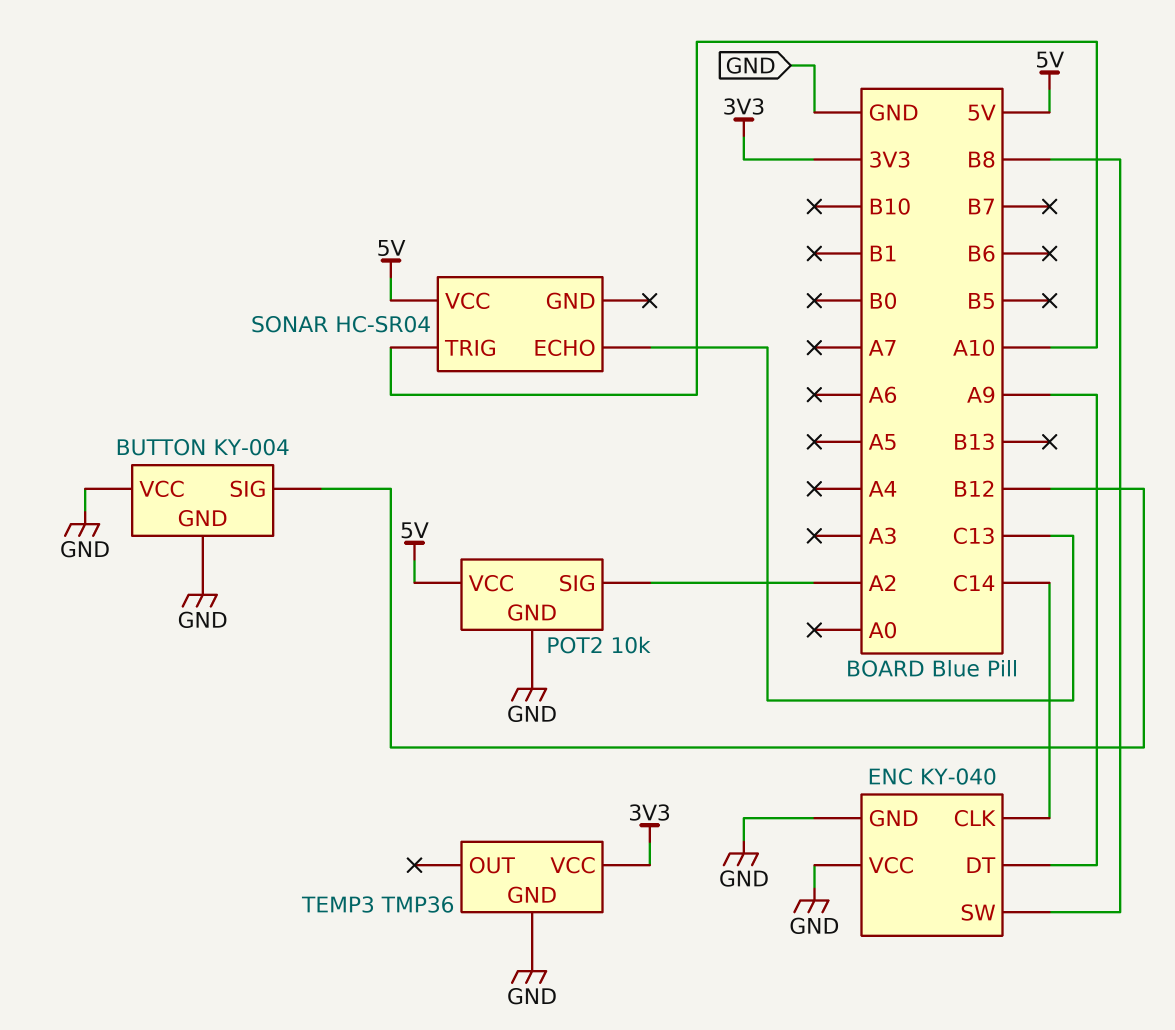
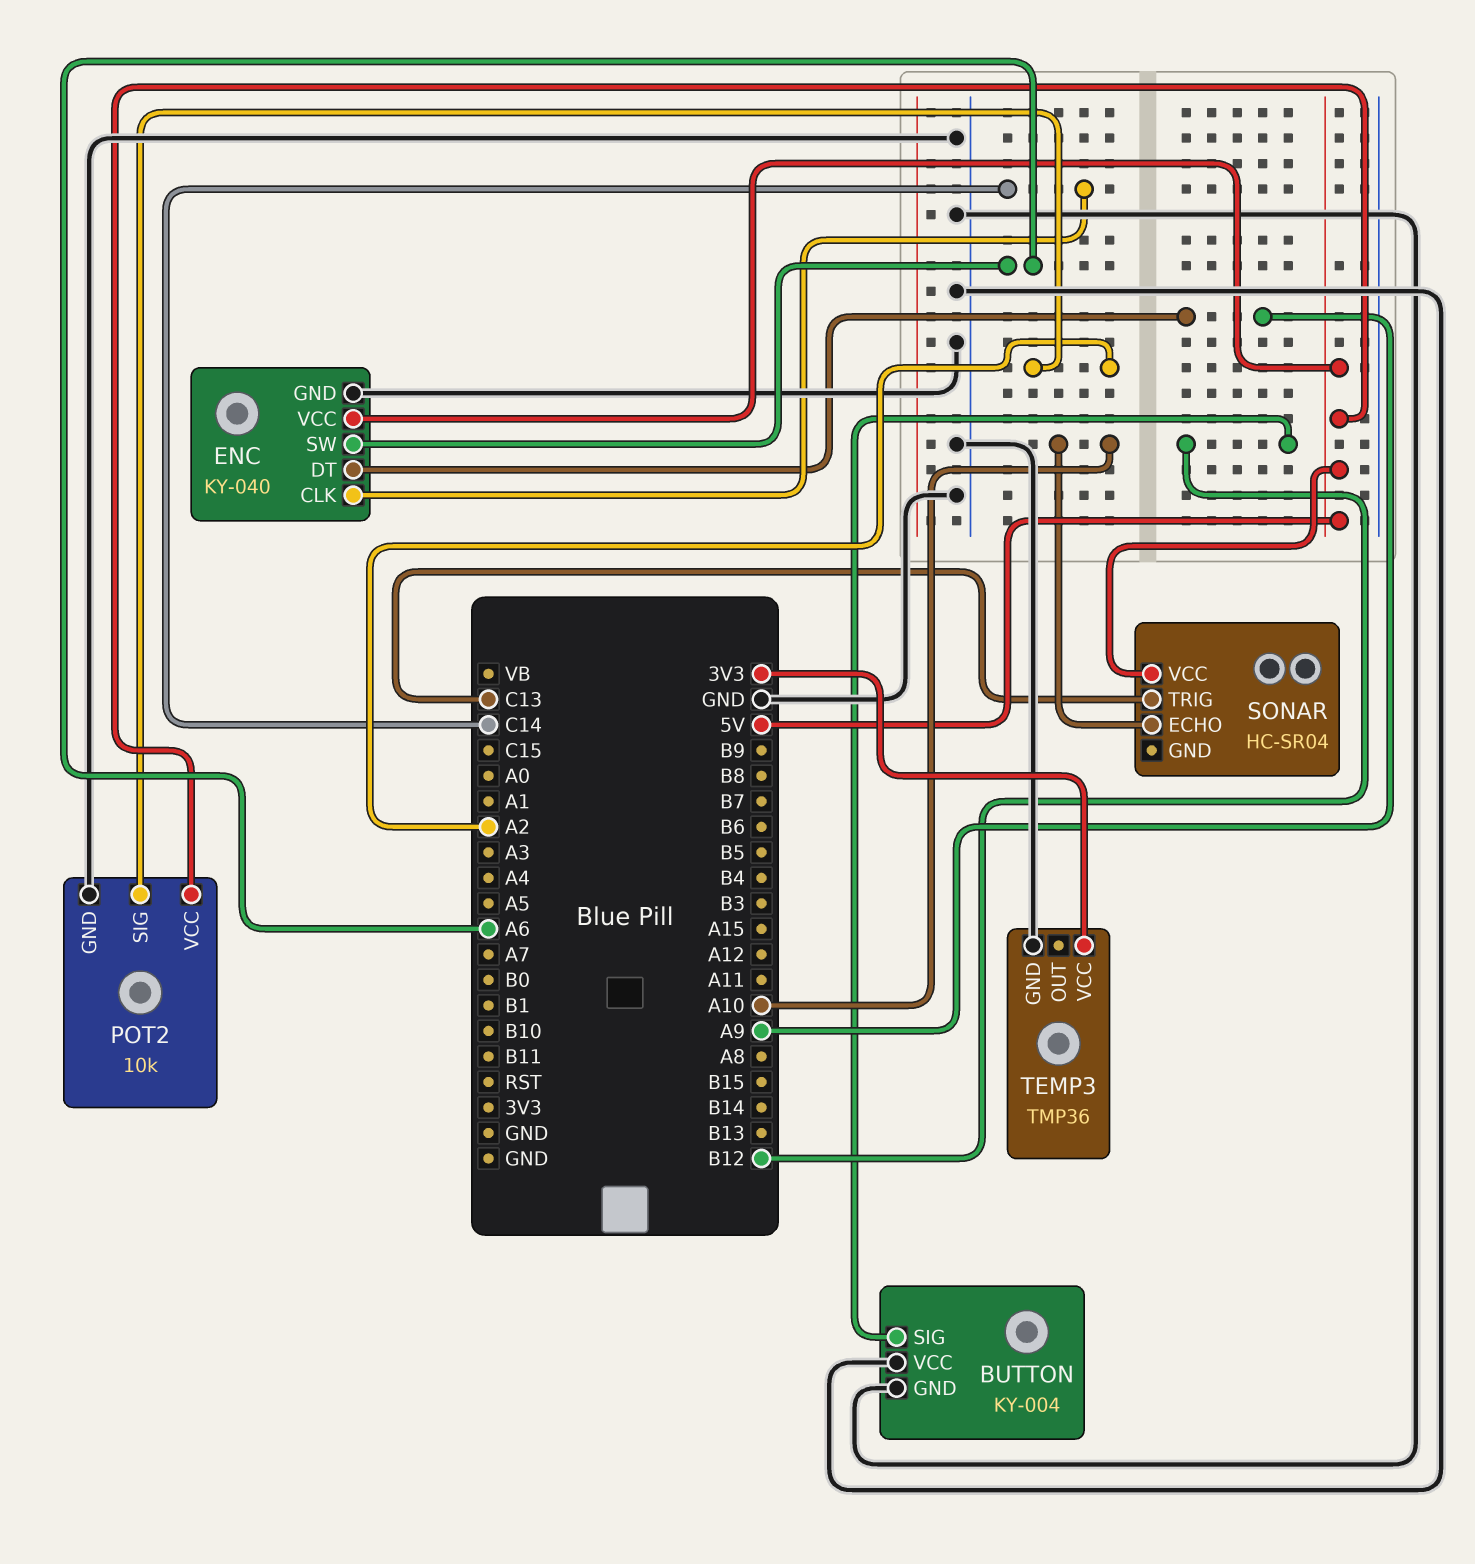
ENC pin SW: B8 -> A6
ENC pin VCC: GND -> 5V
SONAR pin ECHO: C13 -> A10
SONAR pin TRIG: A10 -> C13

